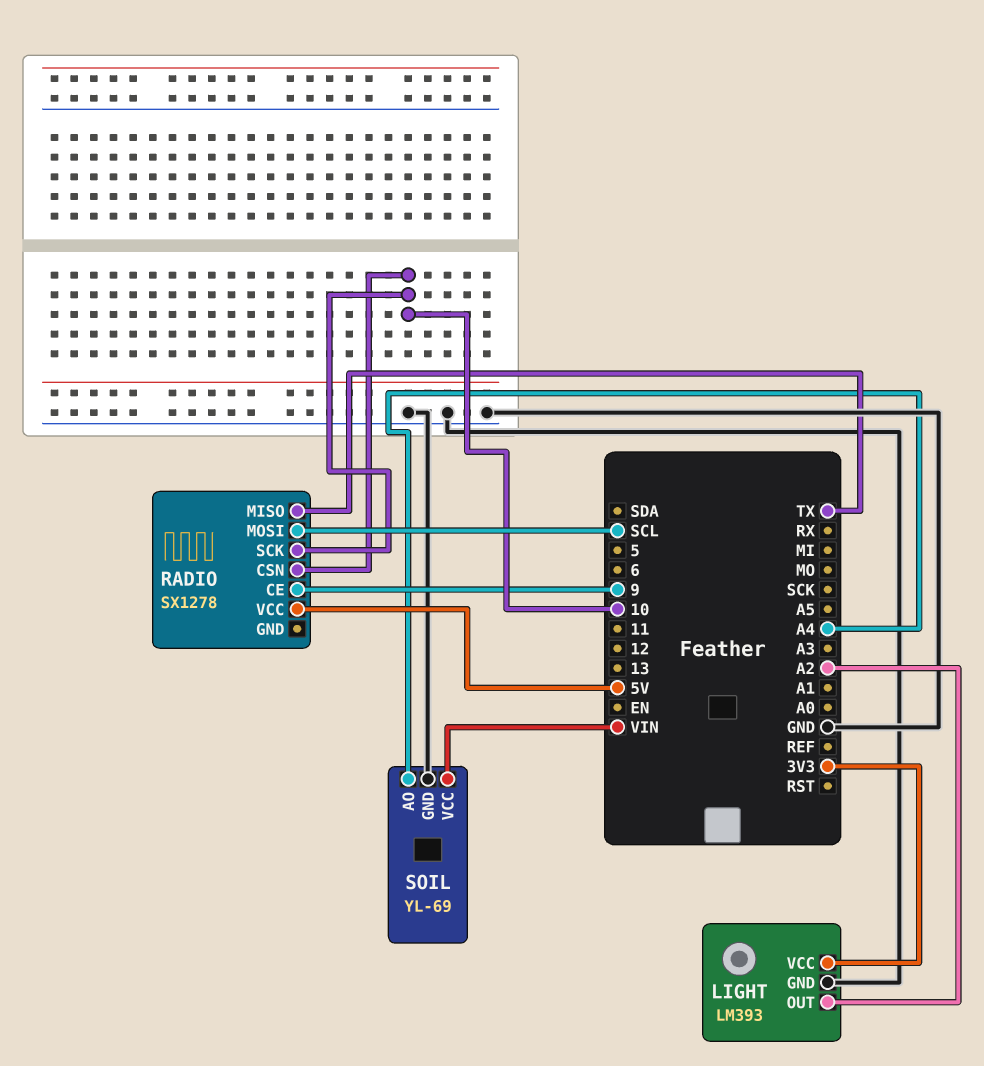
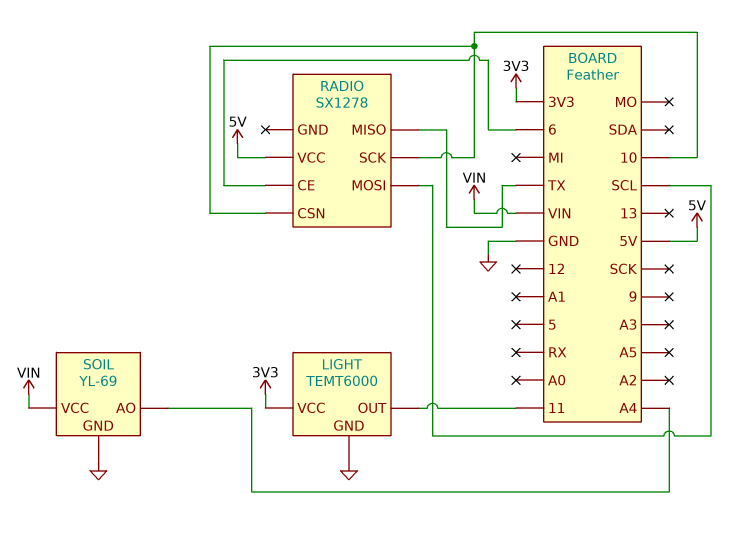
LIGHT: LM393 -> TEMT6000
LIGHT pin OUT: A2 -> 11
RADIO pin CE: 9 -> 6

